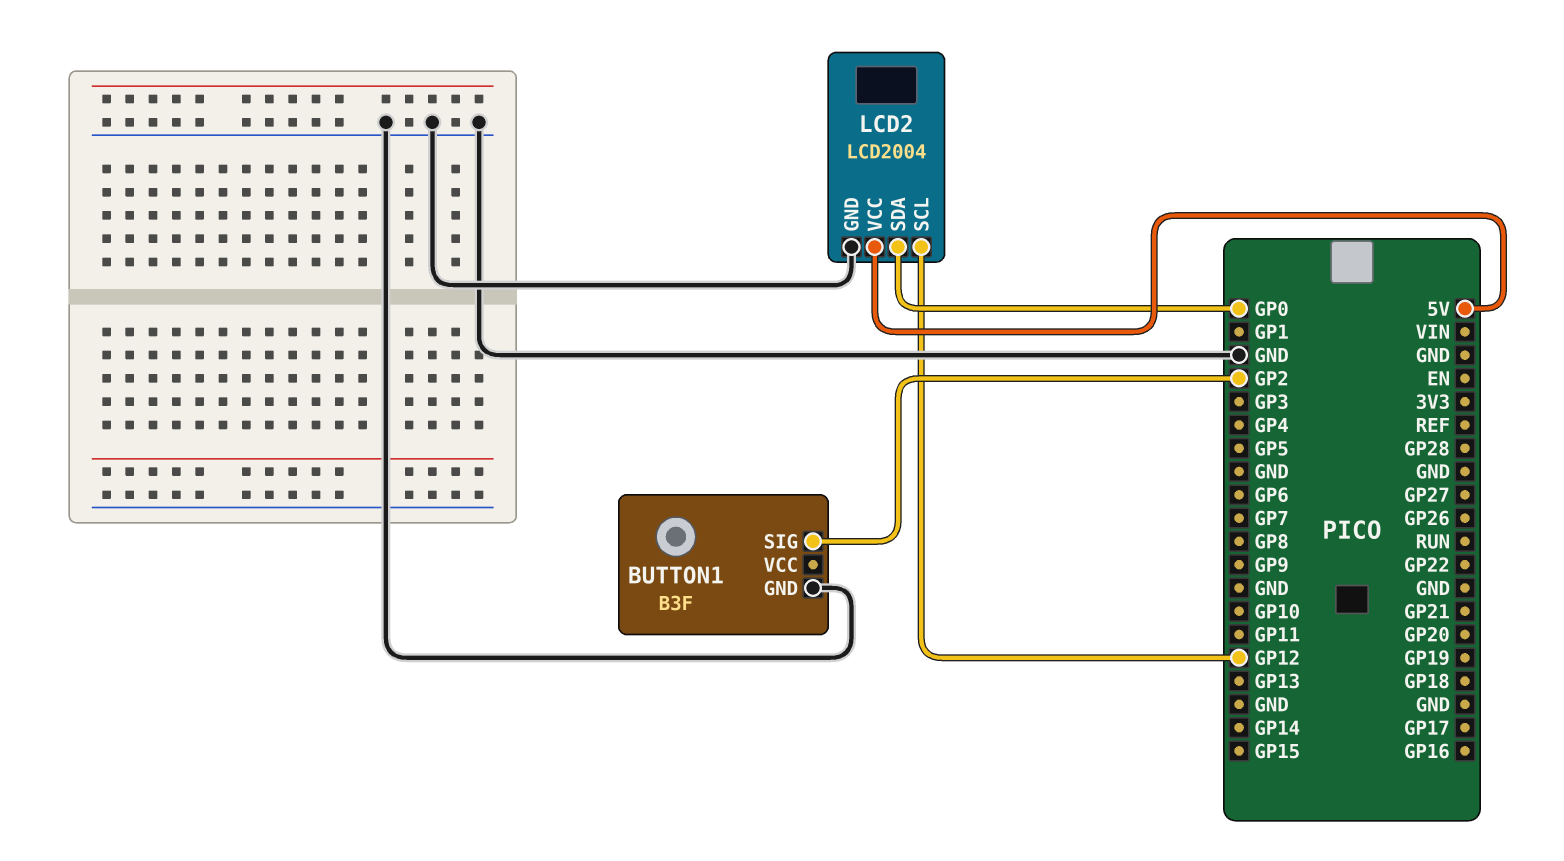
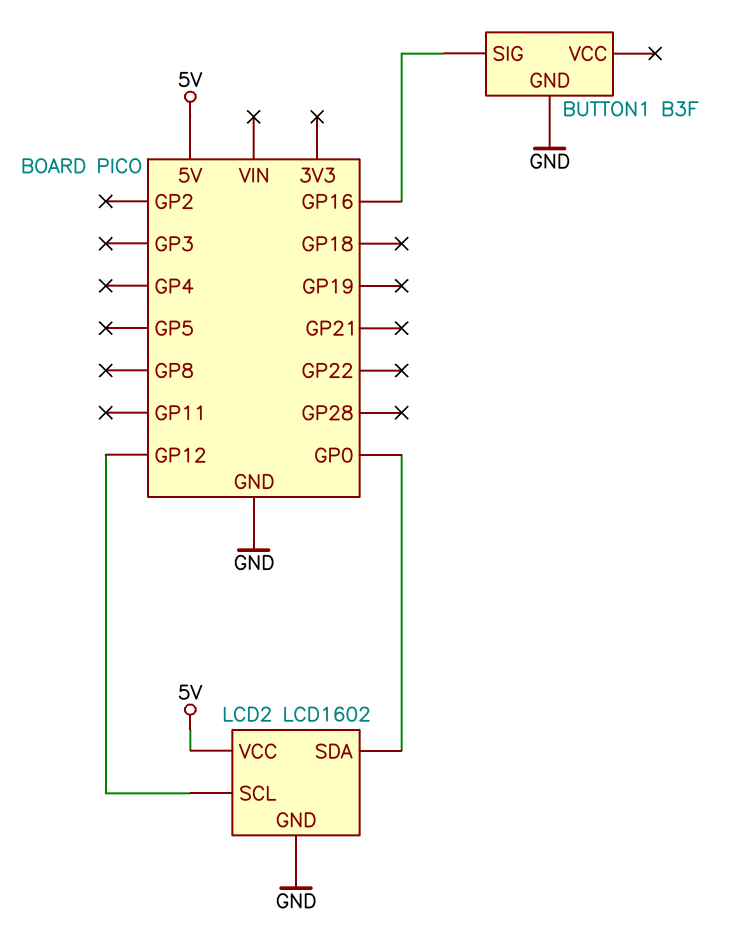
BUTTON1 pin SIG: GP2 -> GP16
LCD2: LCD2004 -> LCD1602

